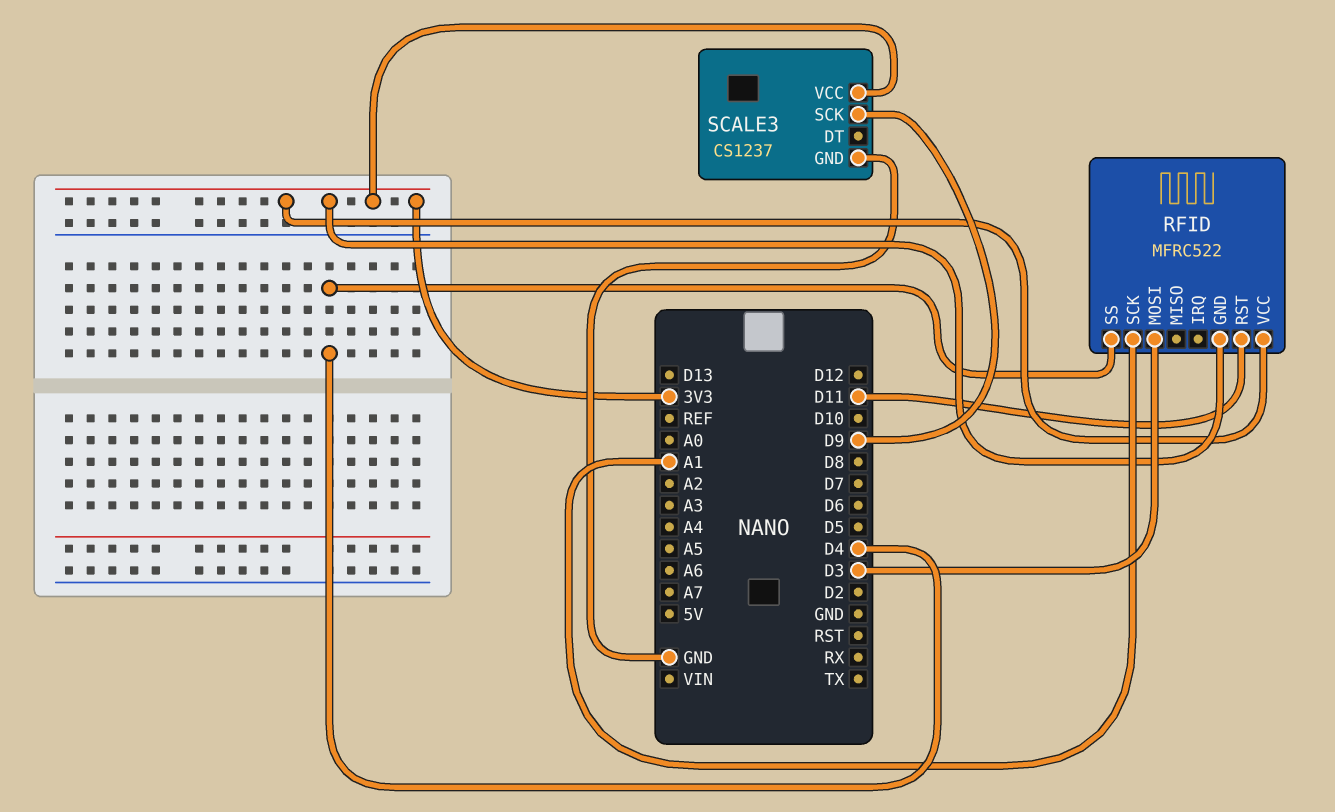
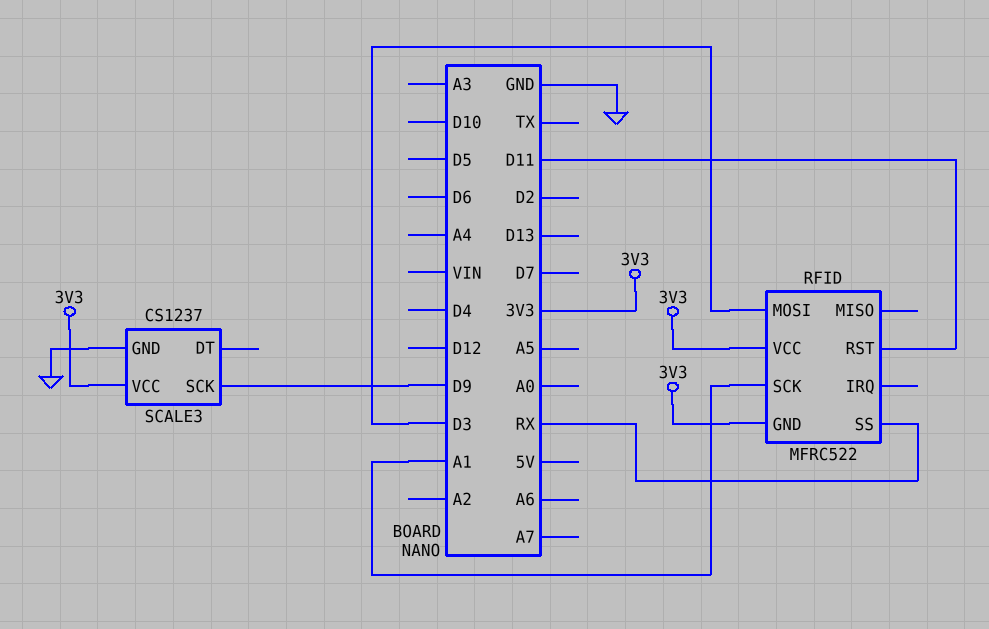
RFID pin SS: D4 -> RX

